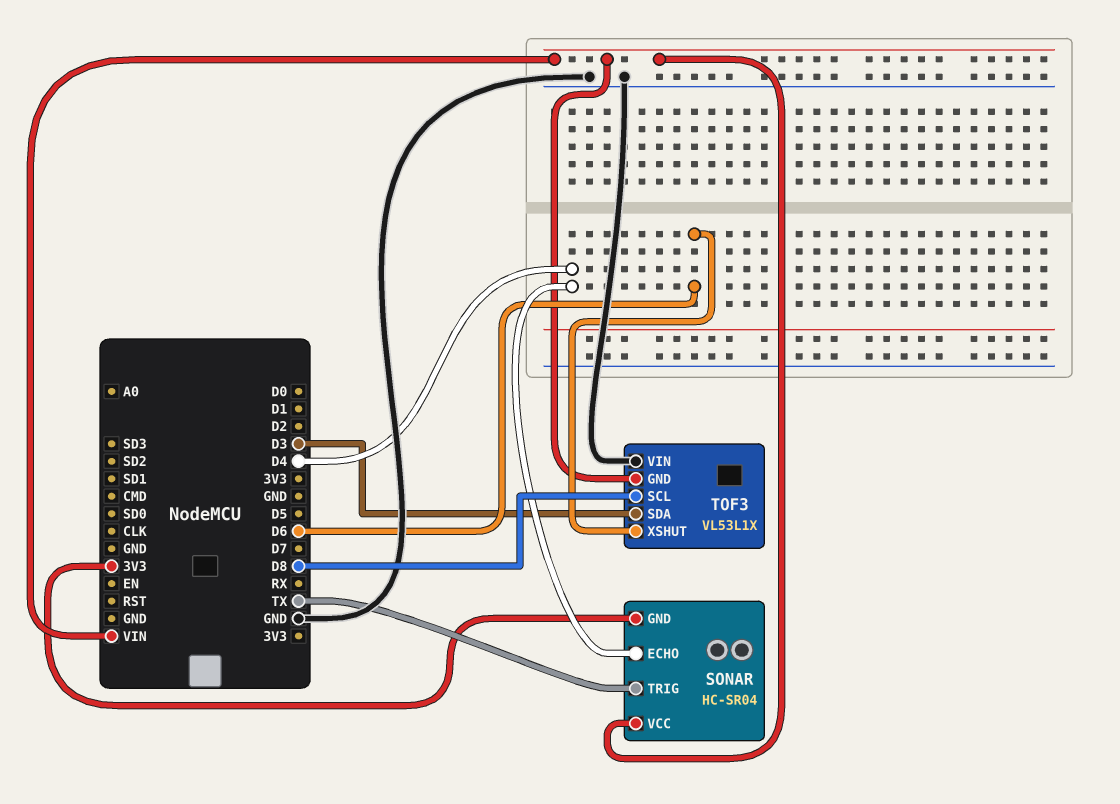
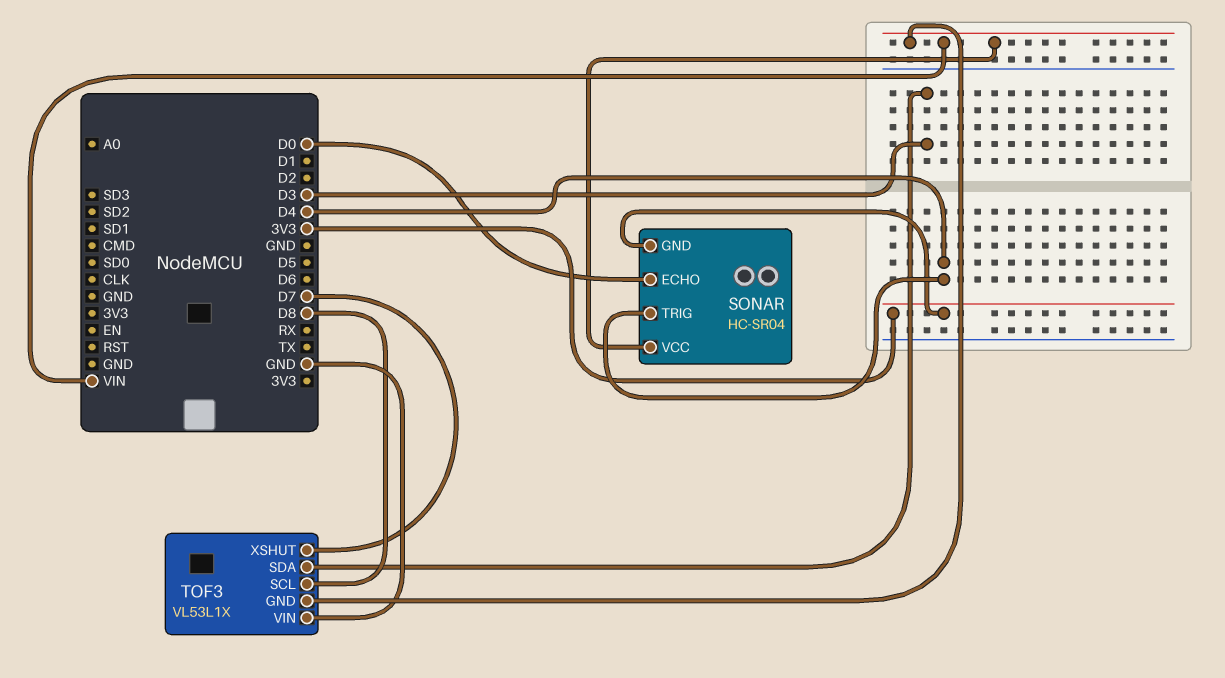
SONAR pin ECHO: D4 -> D0
SONAR pin TRIG: TX -> D4
TOF3 pin XSHUT: D6 -> D7

